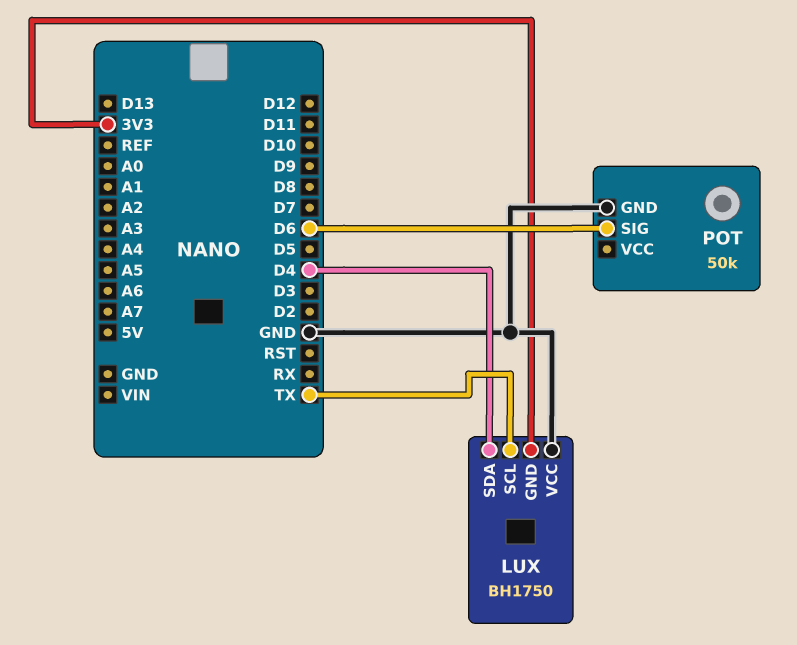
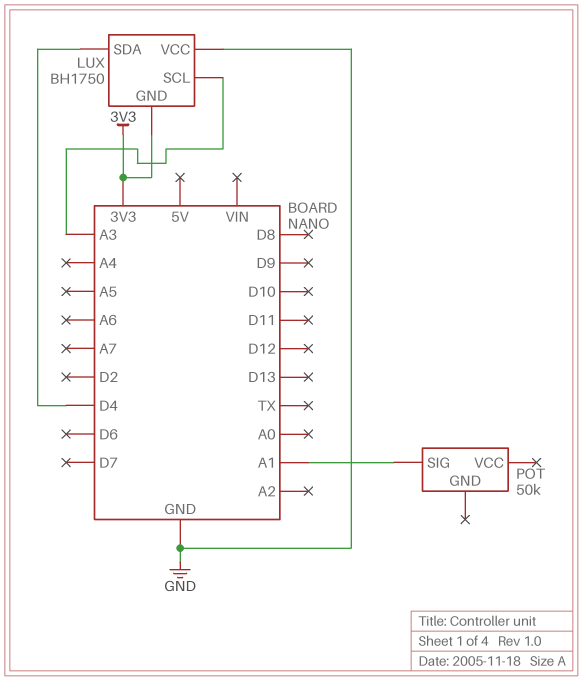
LUX pin SCL: TX -> A3
POT pin GND: GND -> none
POT pin SIG: D6 -> A1

